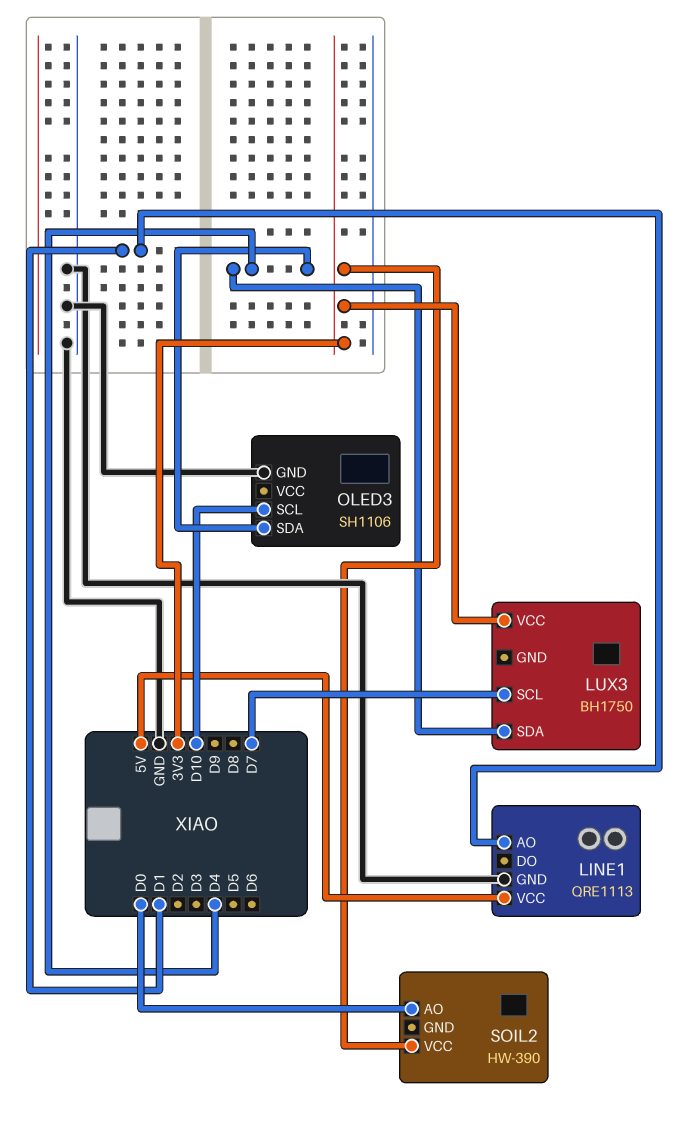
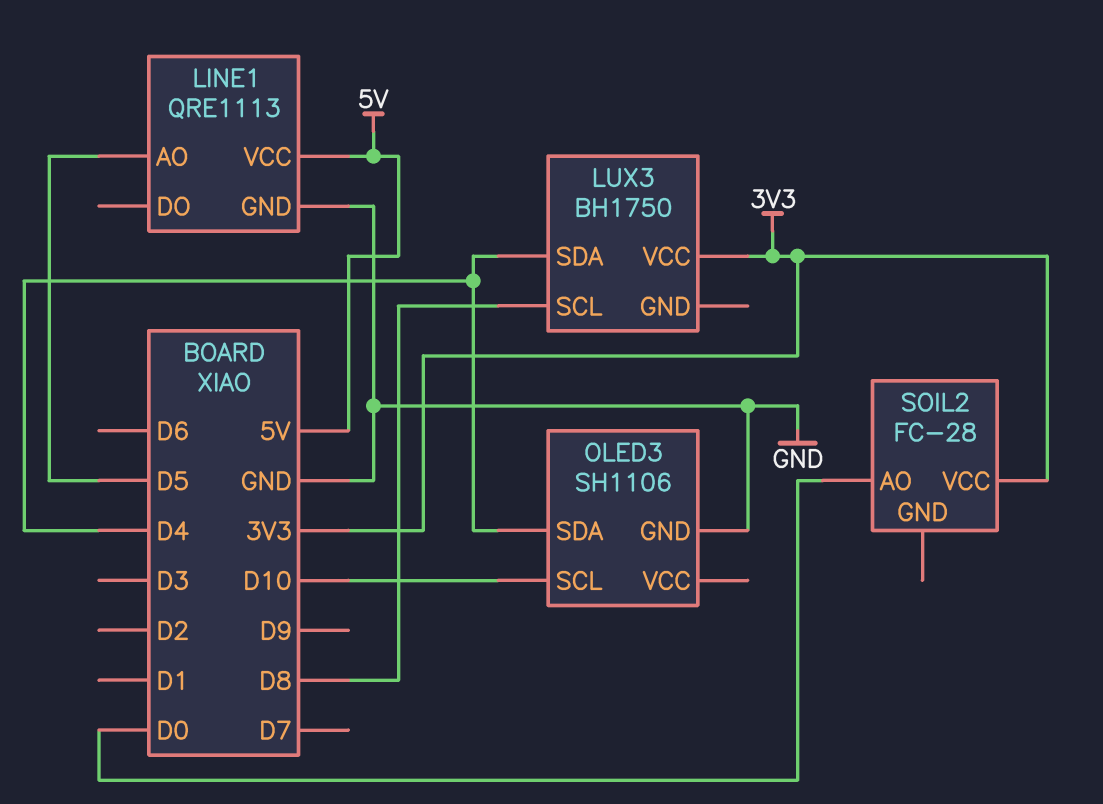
LINE1 pin AO: D1 -> D5
LUX3 pin SCL: D7 -> D8
SOIL2: HW-390 -> FC-28

